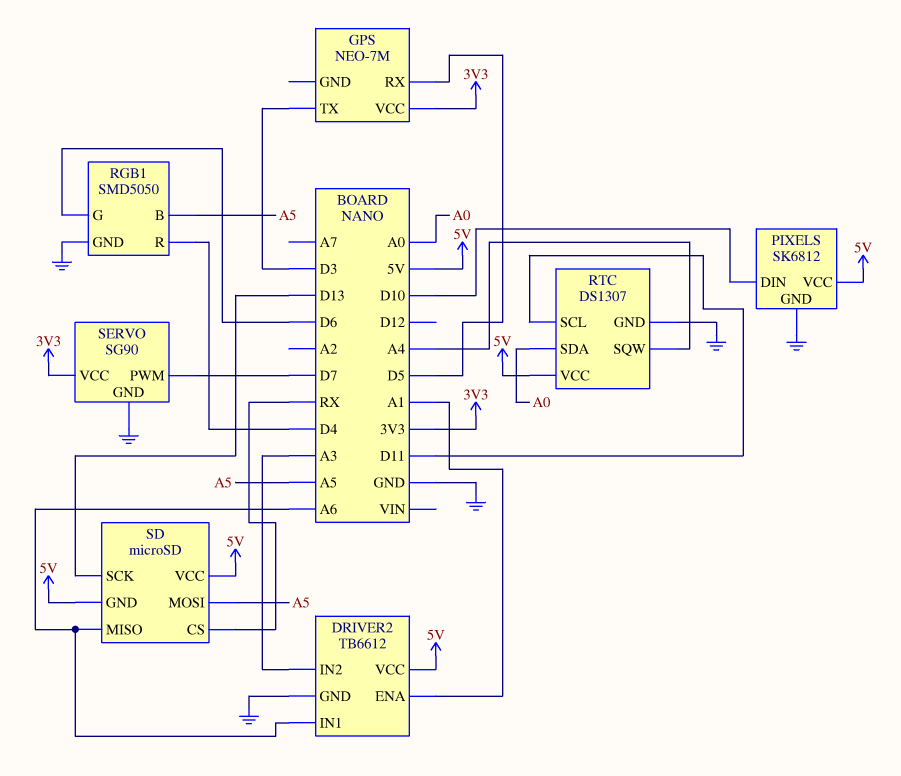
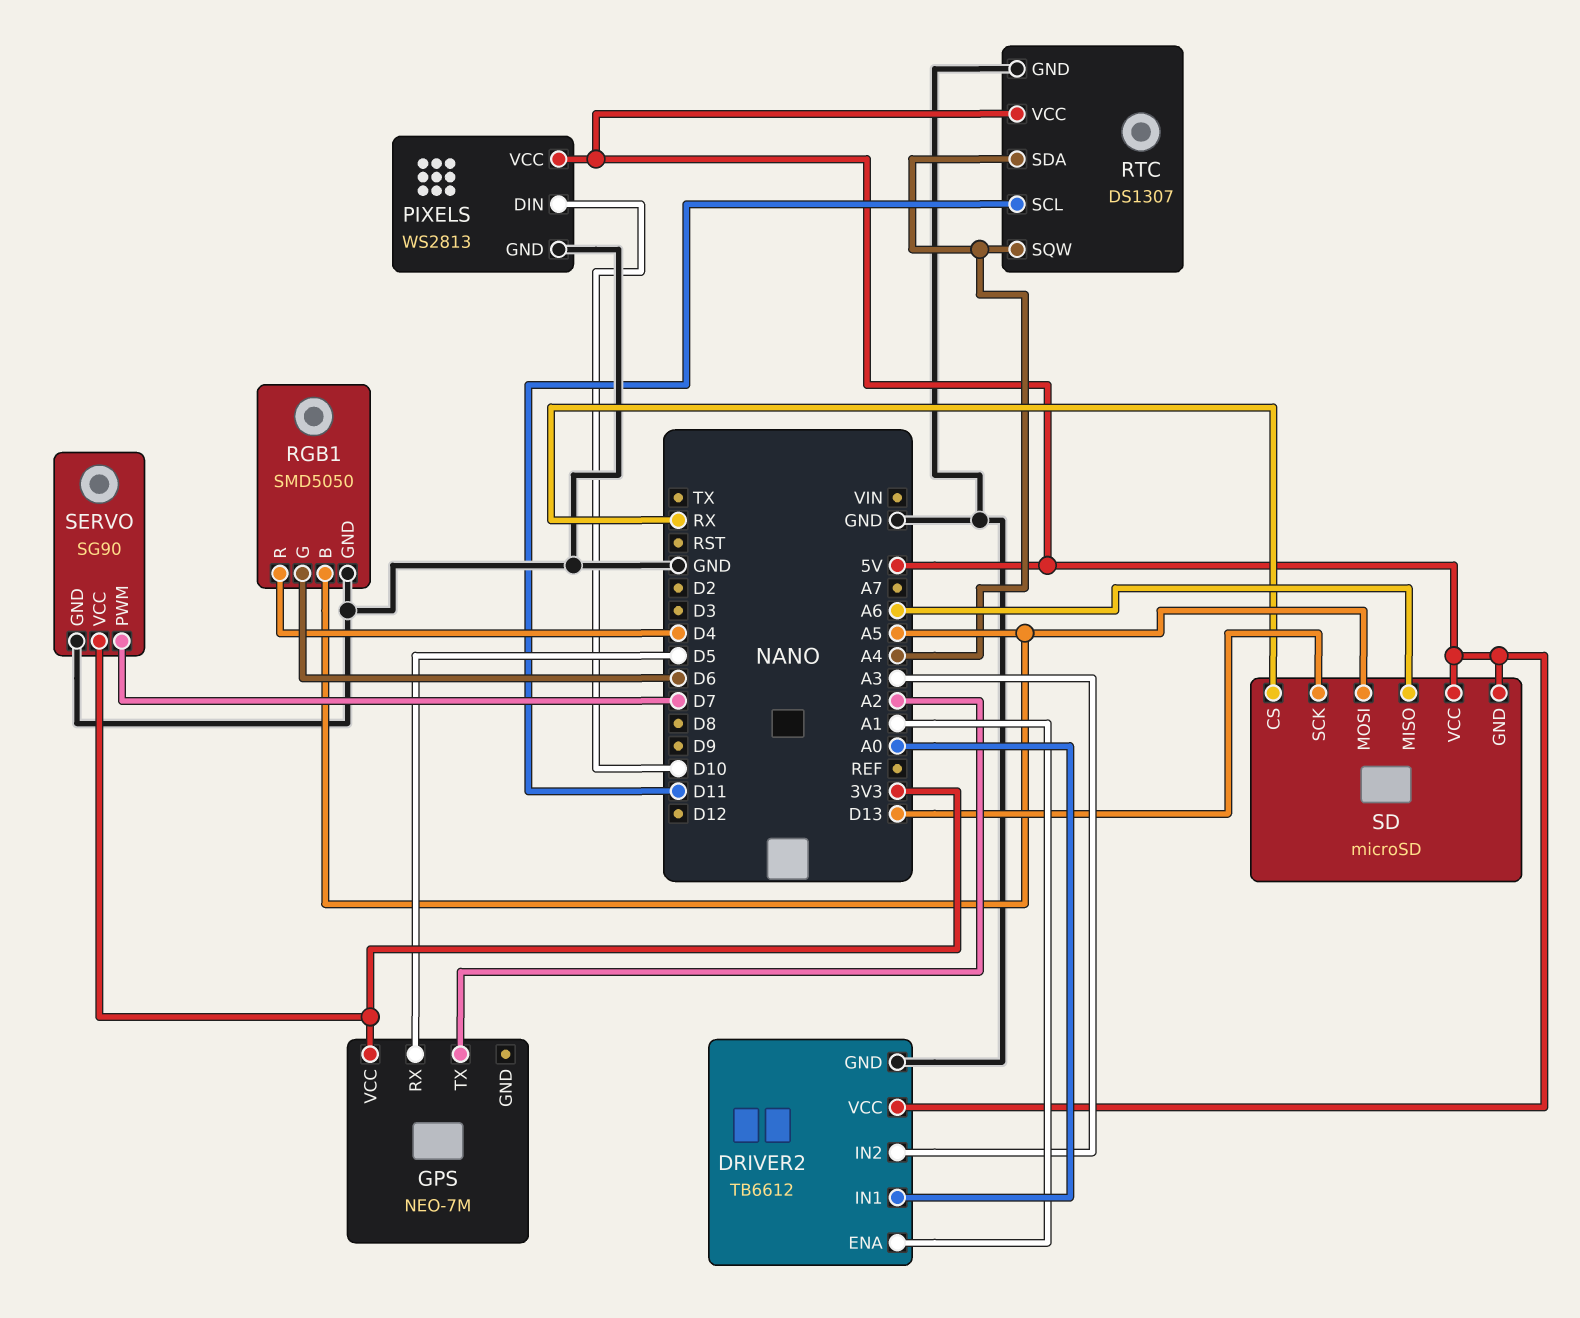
DRIVER2 pin IN1: A6 -> A0
GPS pin TX: D3 -> A2
PIXELS: SK6812 -> WS2813
RTC pin SDA: A0 -> A4

